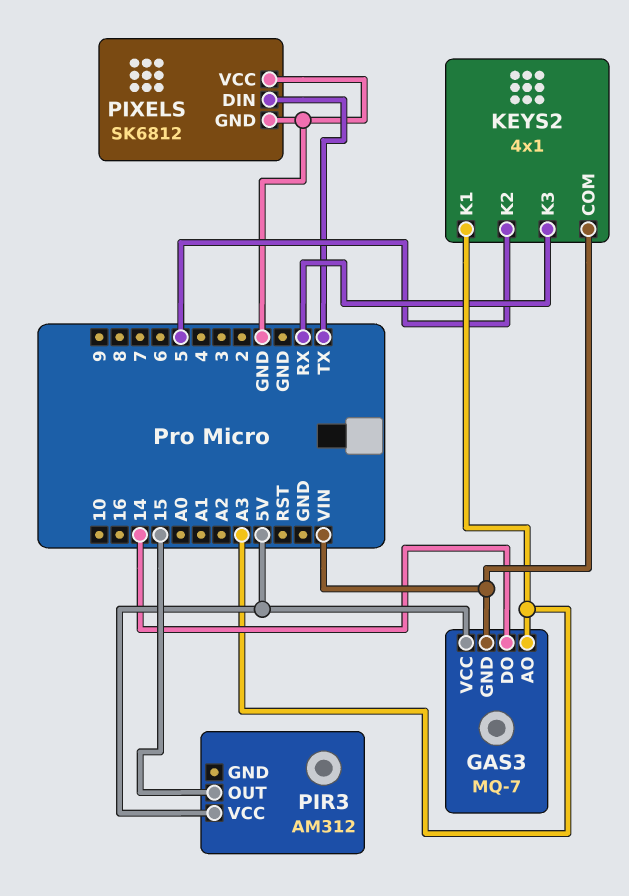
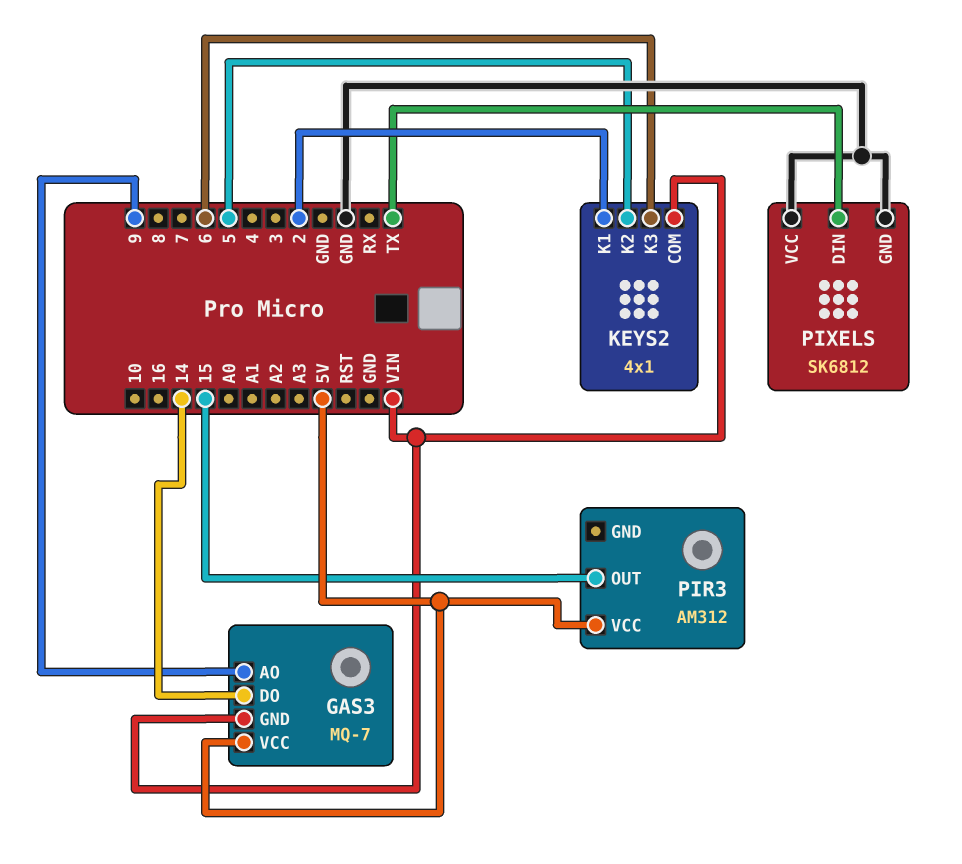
GAS3 pin AO: A3 -> 9
KEYS2 pin K1: A3 -> 2
KEYS2 pin K3: RX -> 6

